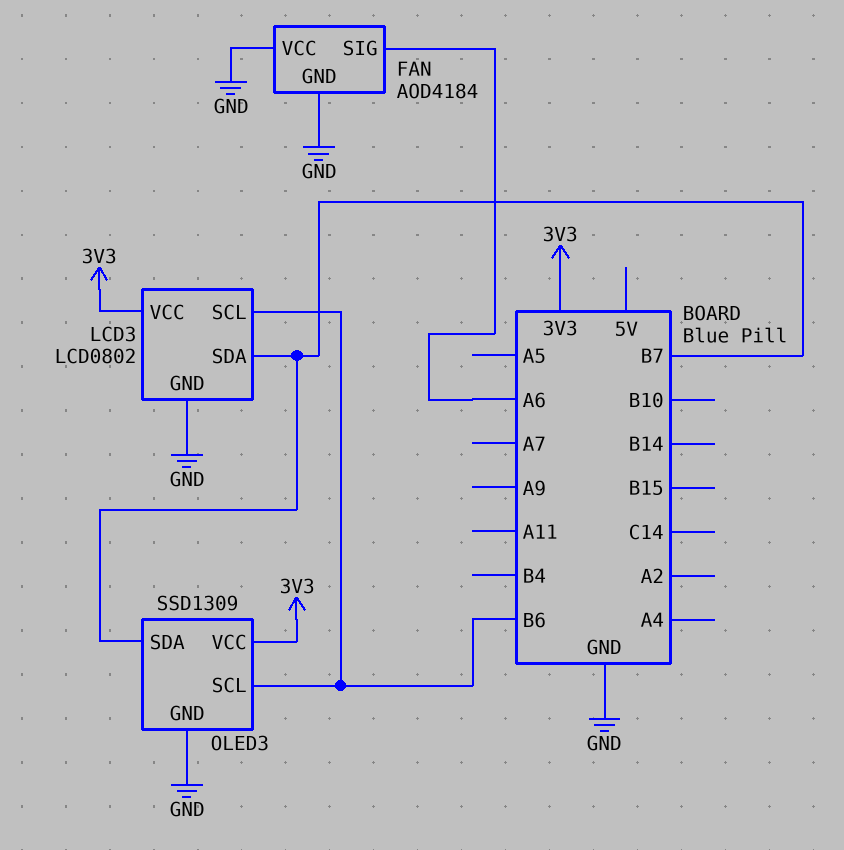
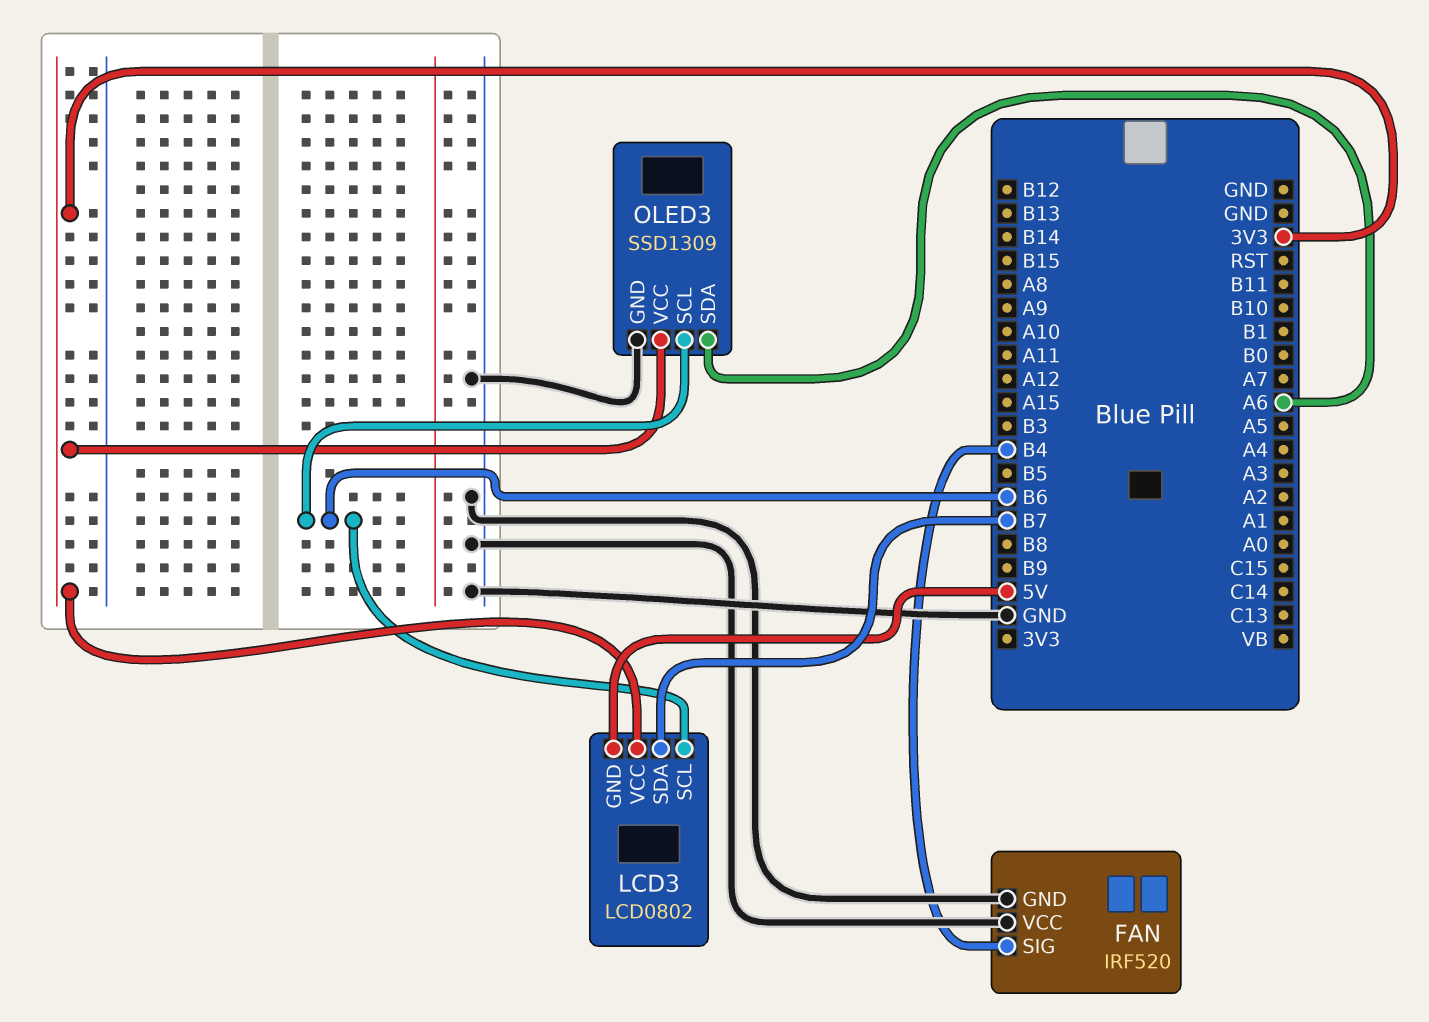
FAN: AOD4184 -> IRF520
FAN pin SIG: A6 -> B4
LCD3 pin GND: GND -> 5V
OLED3 pin SDA: B7 -> A6

